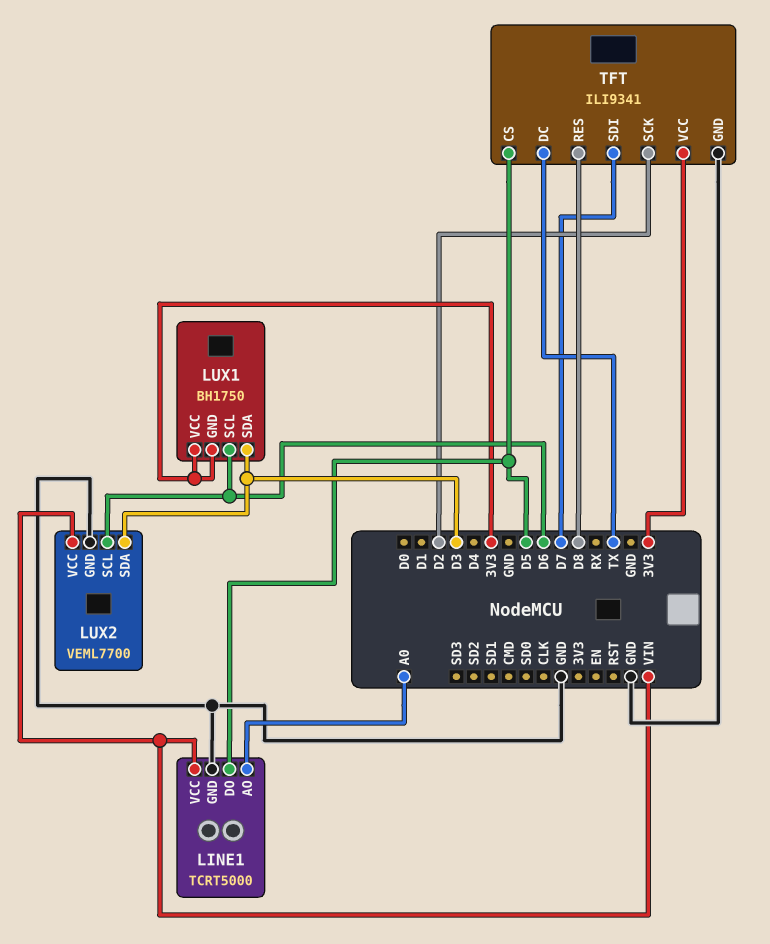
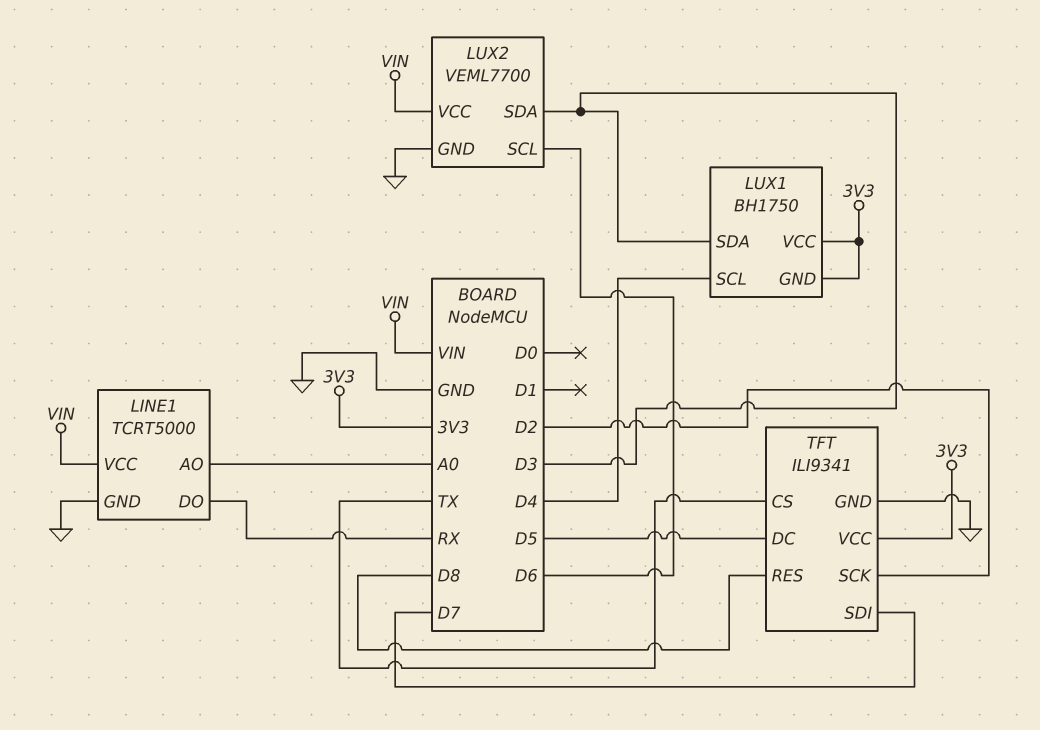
LINE1 pin DO: D5 -> RX
LUX1 pin SCL: D6 -> D4
TFT pin CS: D5 -> TX
TFT pin DC: TX -> D5

